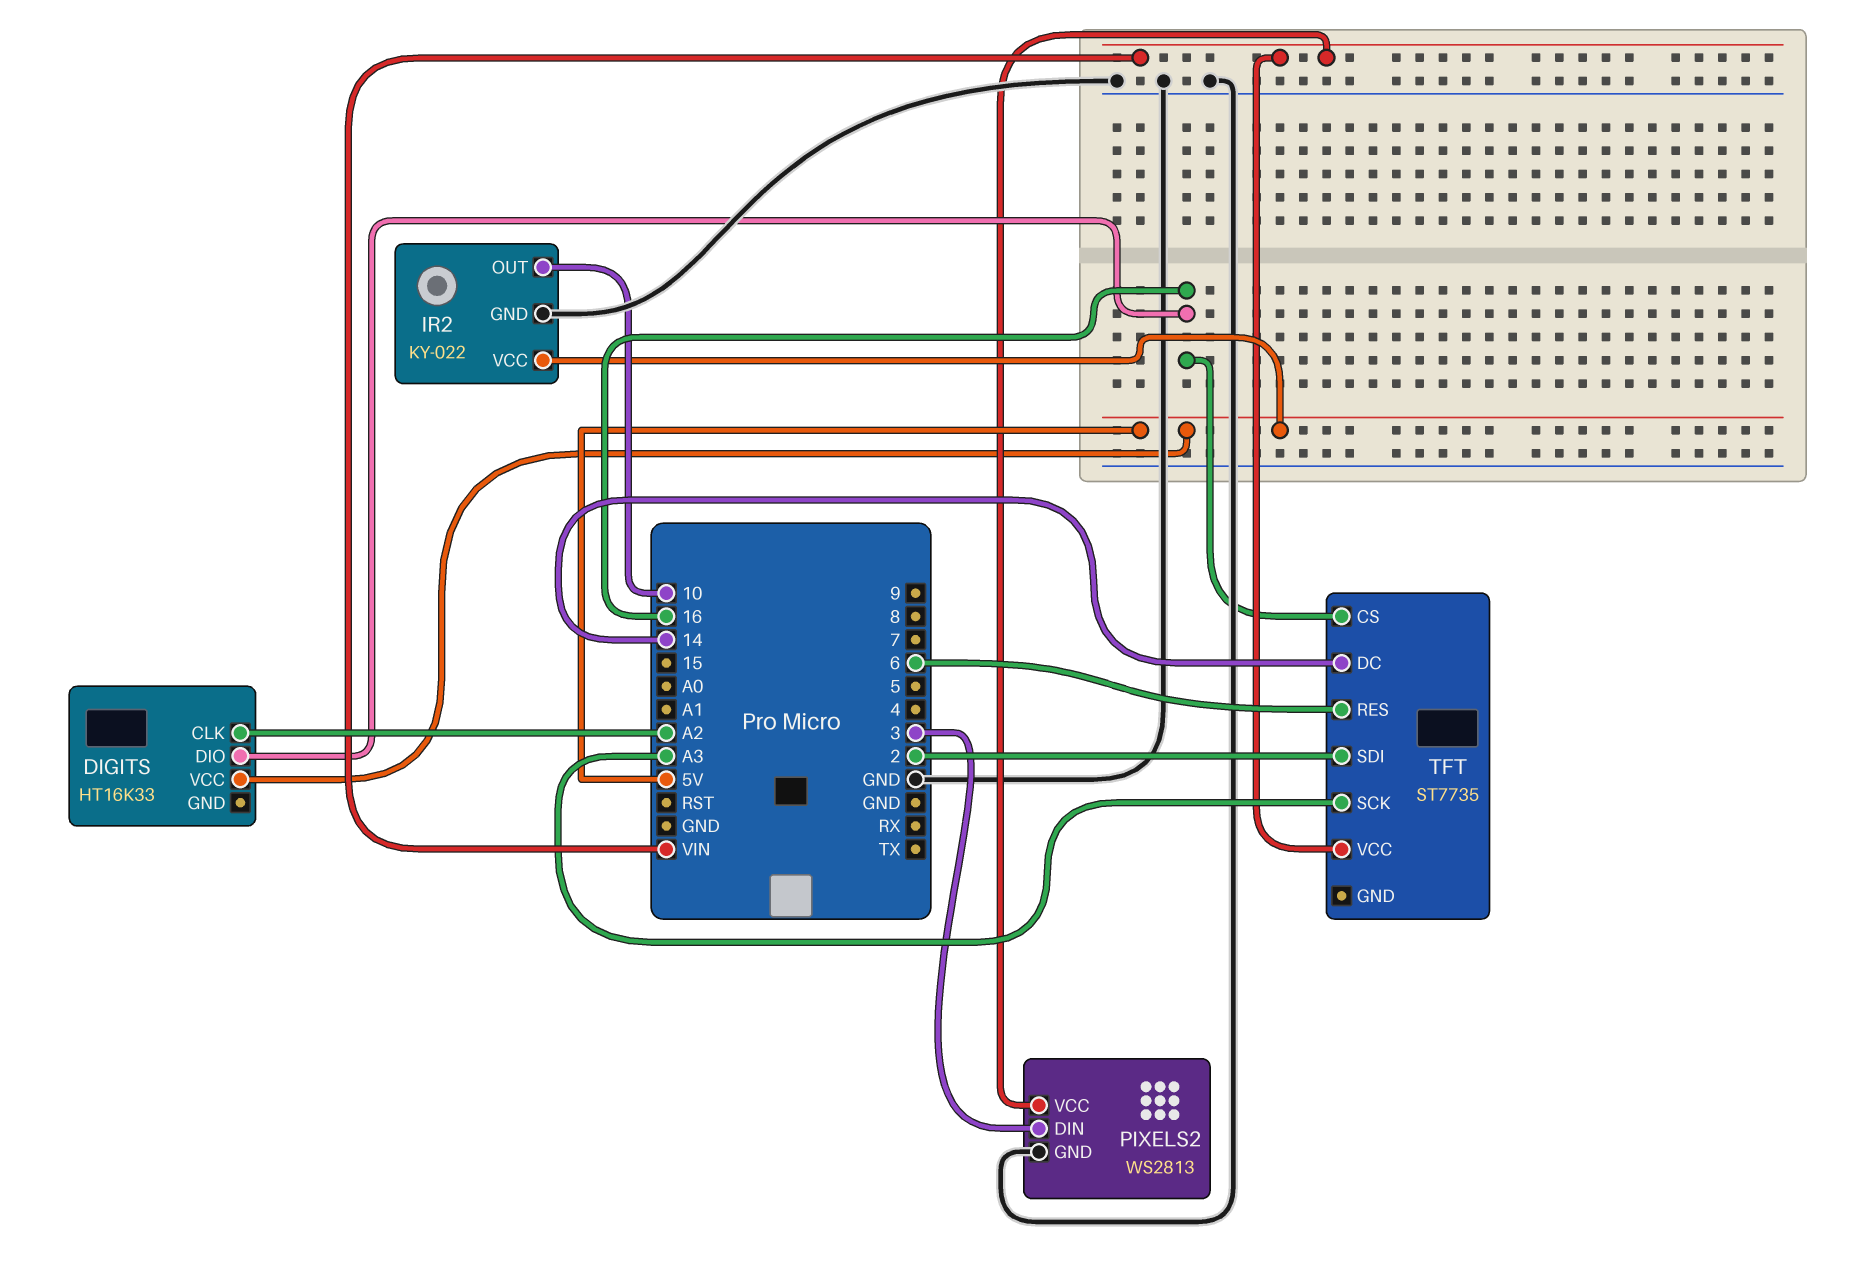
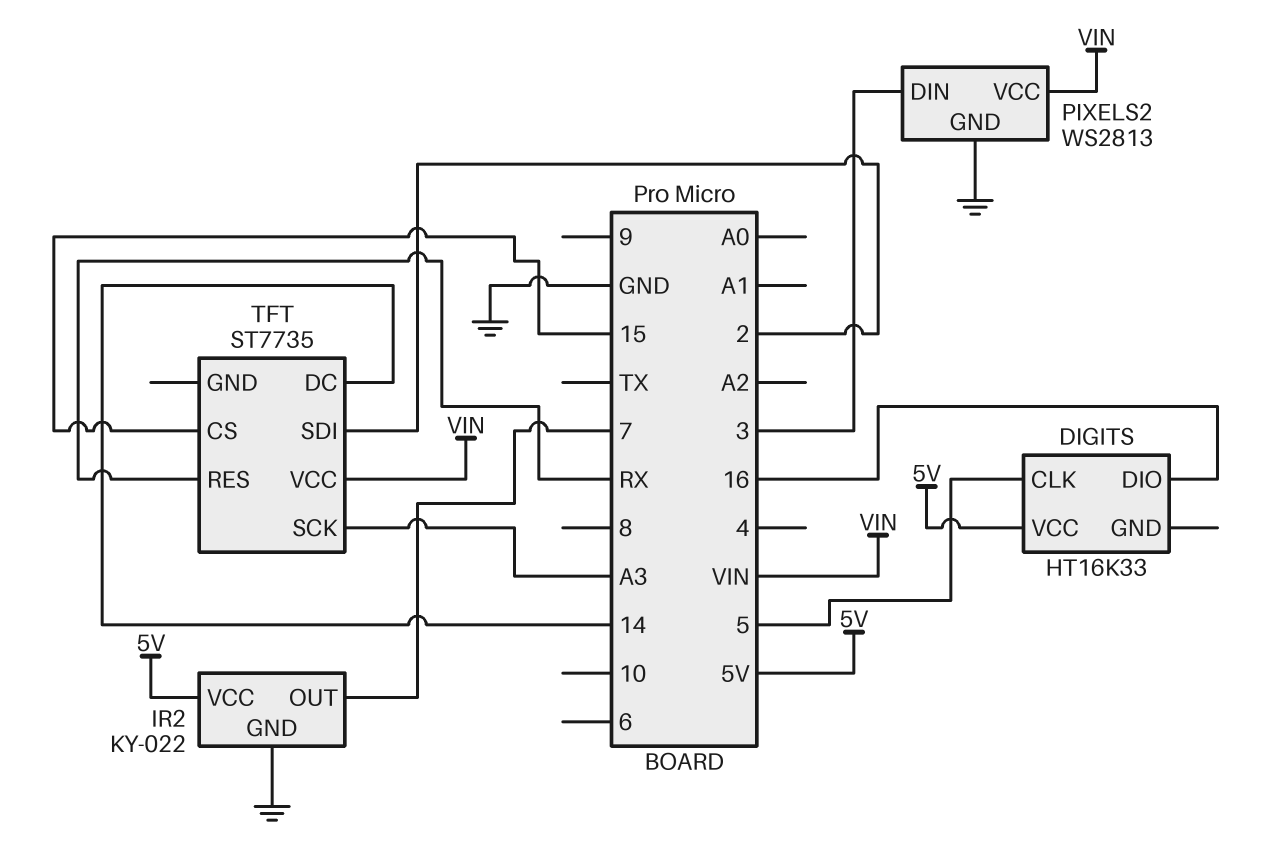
DIGITS pin CLK: A2 -> 5
IR2 pin OUT: 10 -> 7
TFT pin CS: 16 -> 15
TFT pin RES: 6 -> RX

